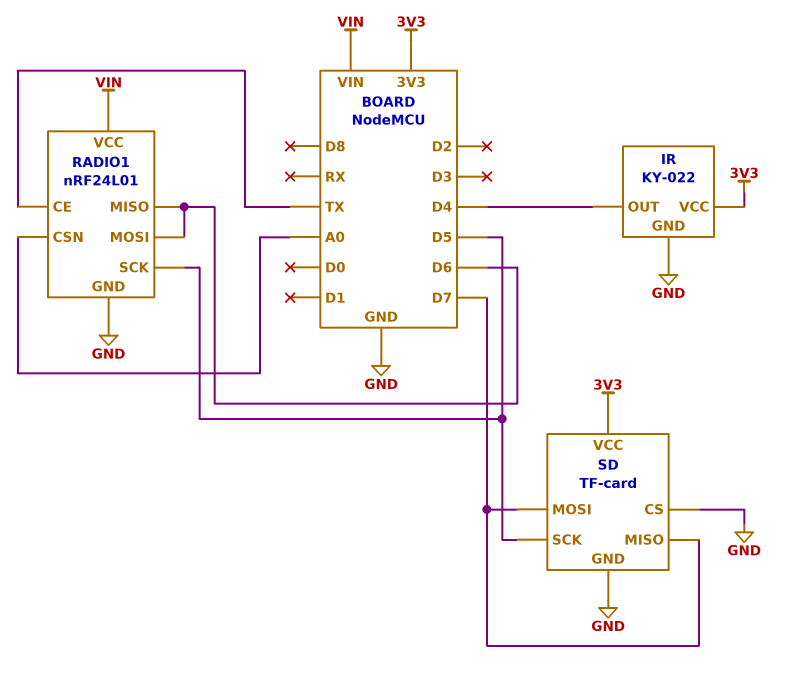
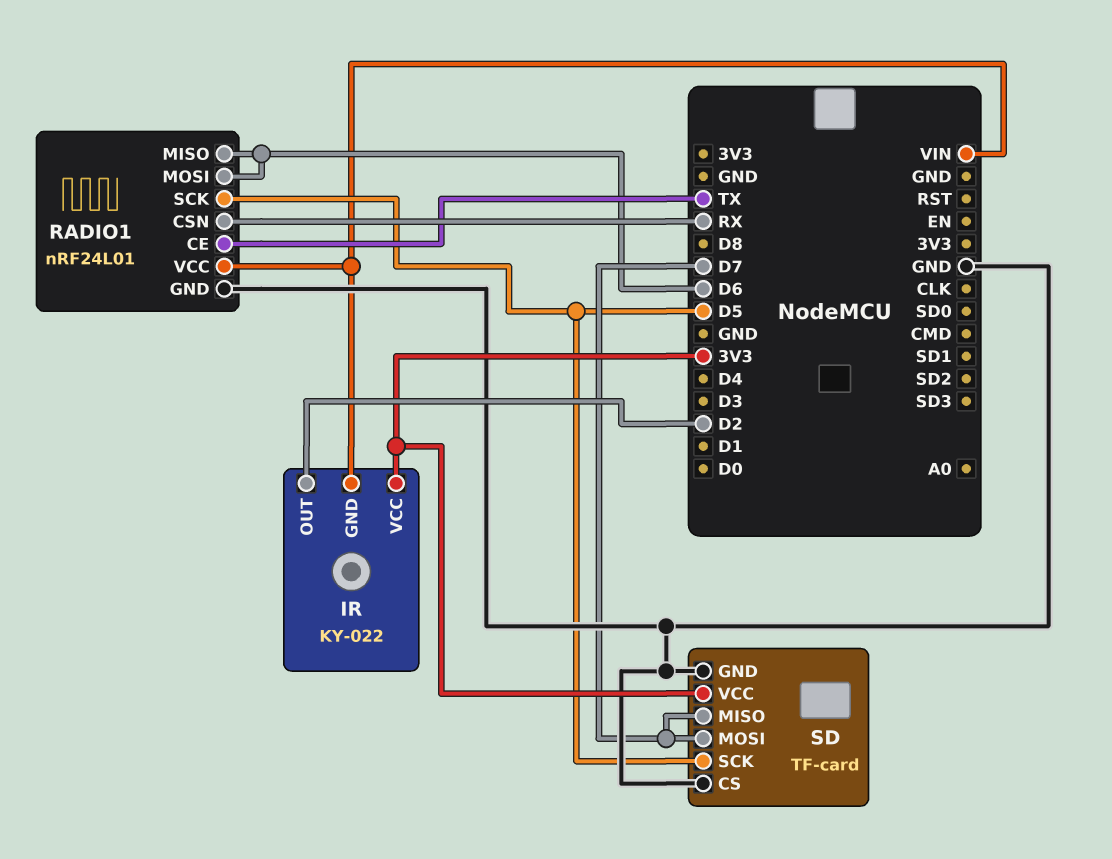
IR pin GND: GND -> VIN
IR pin OUT: D4 -> D2
RADIO1 pin CSN: A0 -> RX

